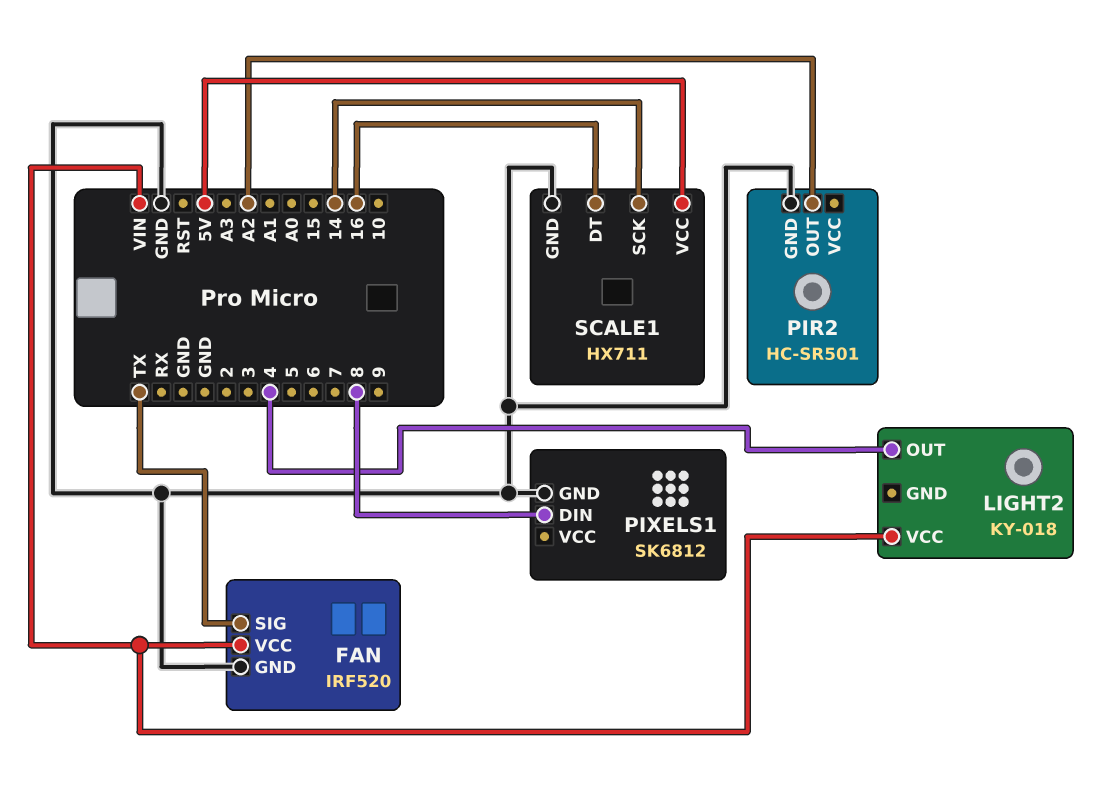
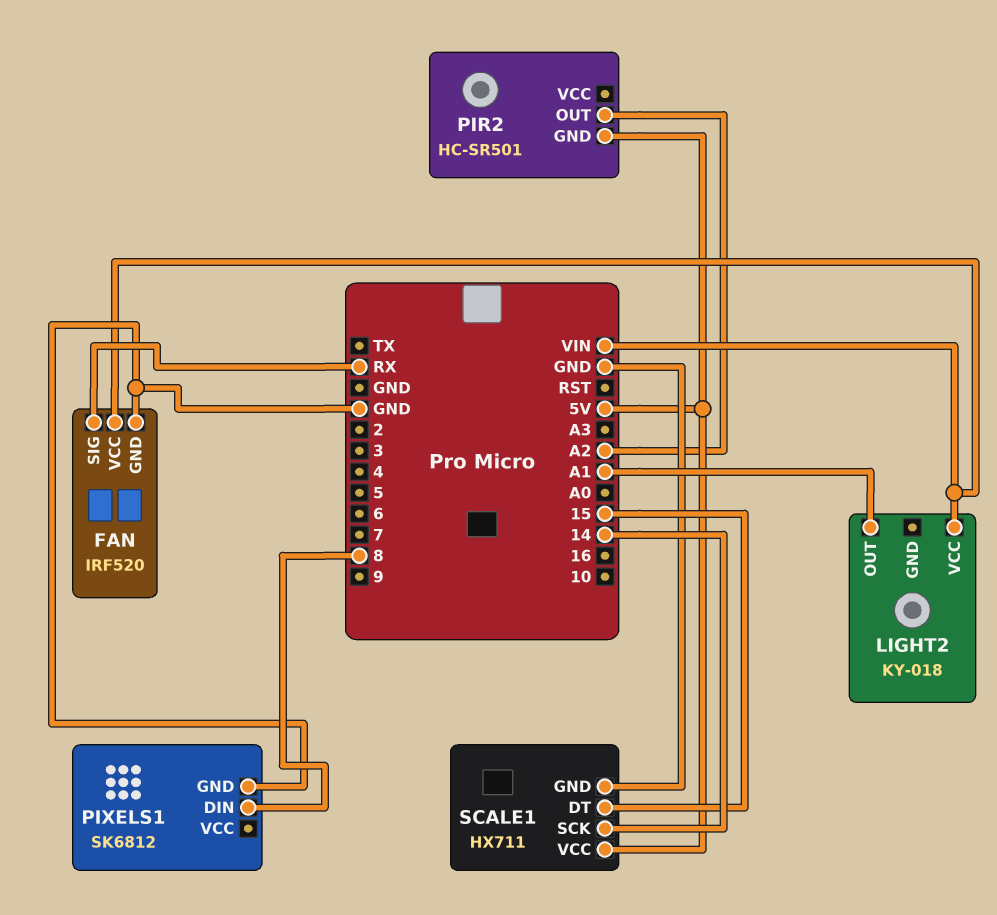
FAN pin SIG: TX -> RX
LIGHT2 pin OUT: 4 -> A1
PIR2 pin GND: GND -> 5V
SCALE1 pin DT: 16 -> 15

